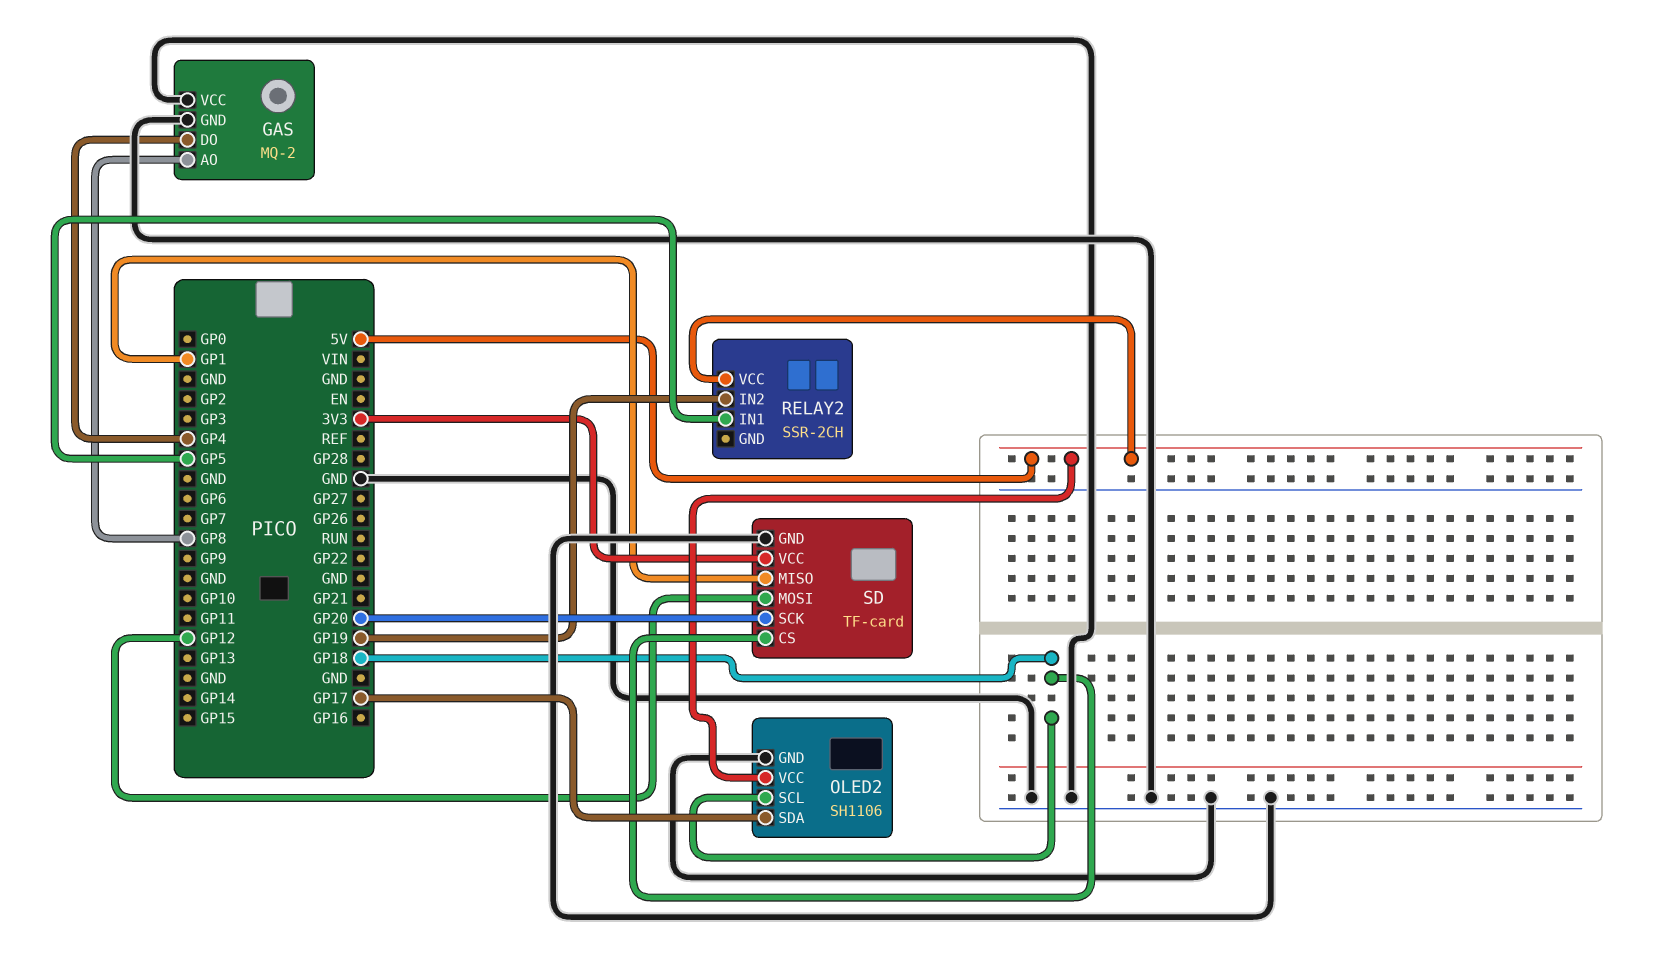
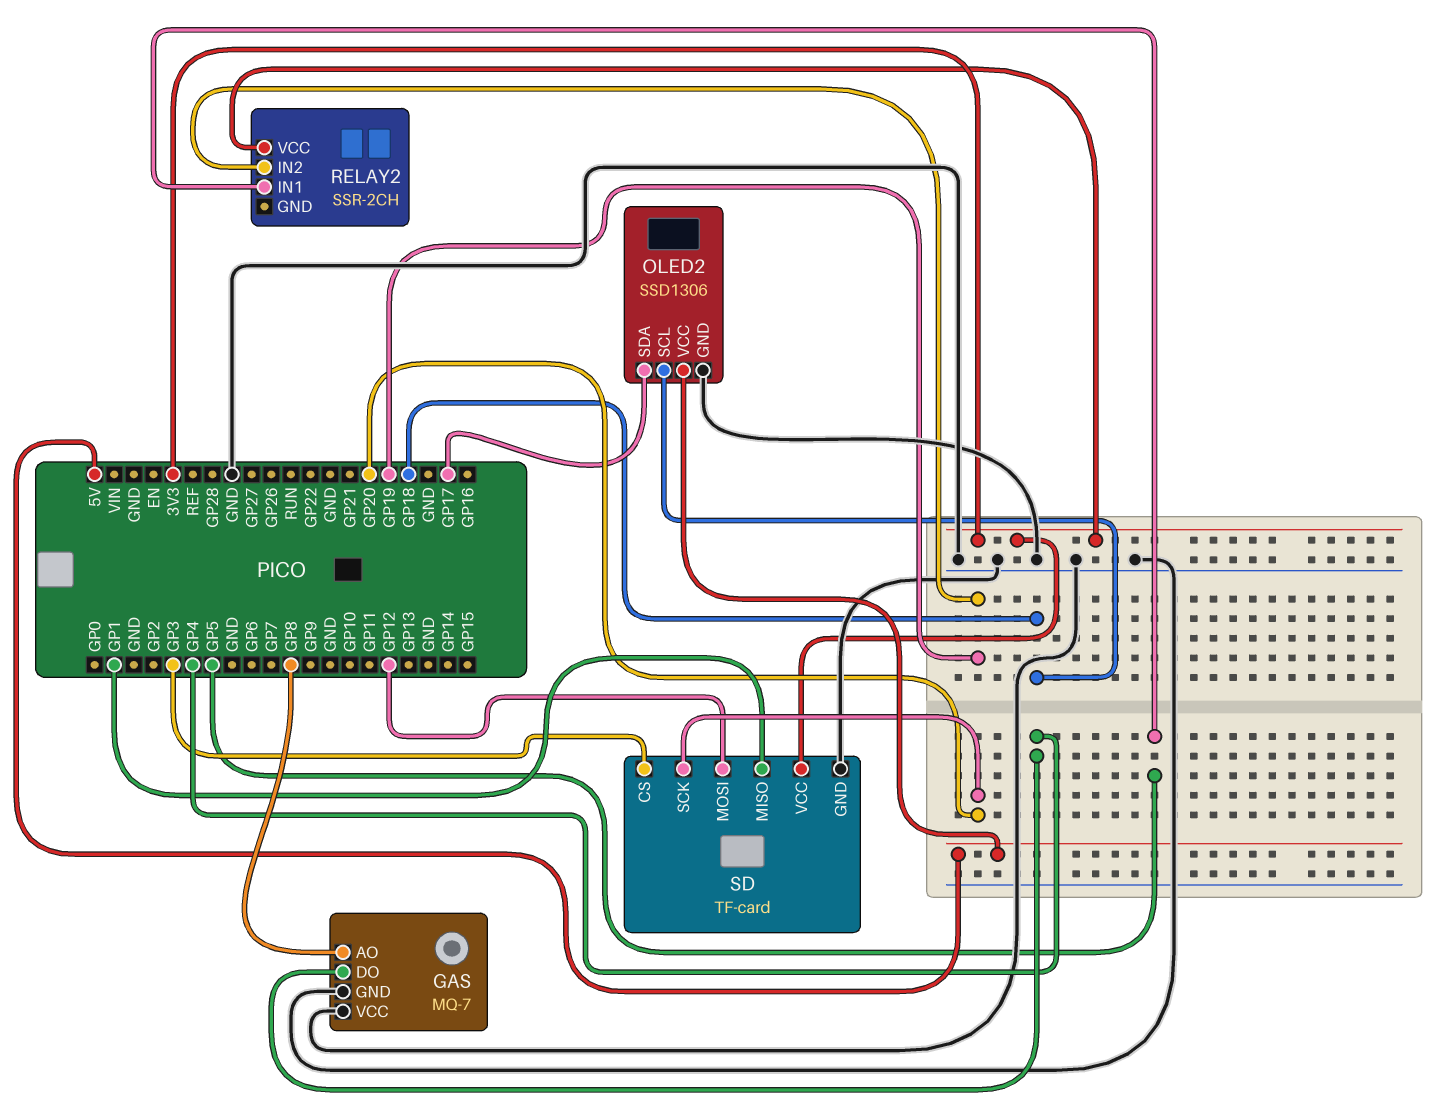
GAS: MQ-2 -> MQ-7
OLED2: SH1106 -> SSD1306
RELAY2 pin VCC: 5V -> 3V3
SD pin CS: GP18 -> GP3

